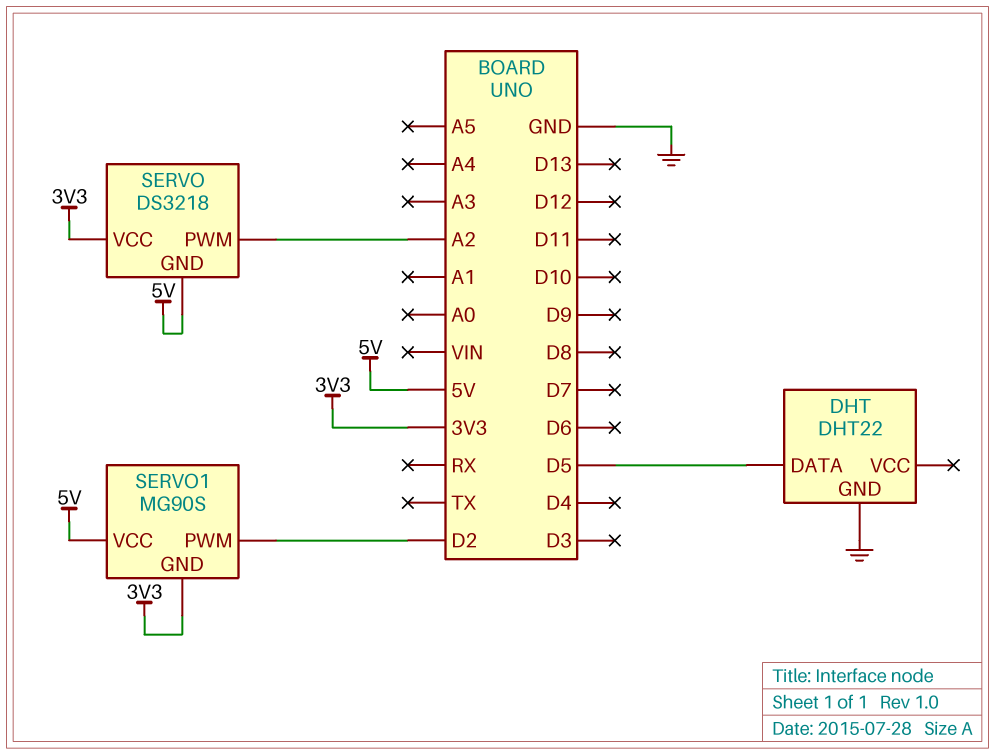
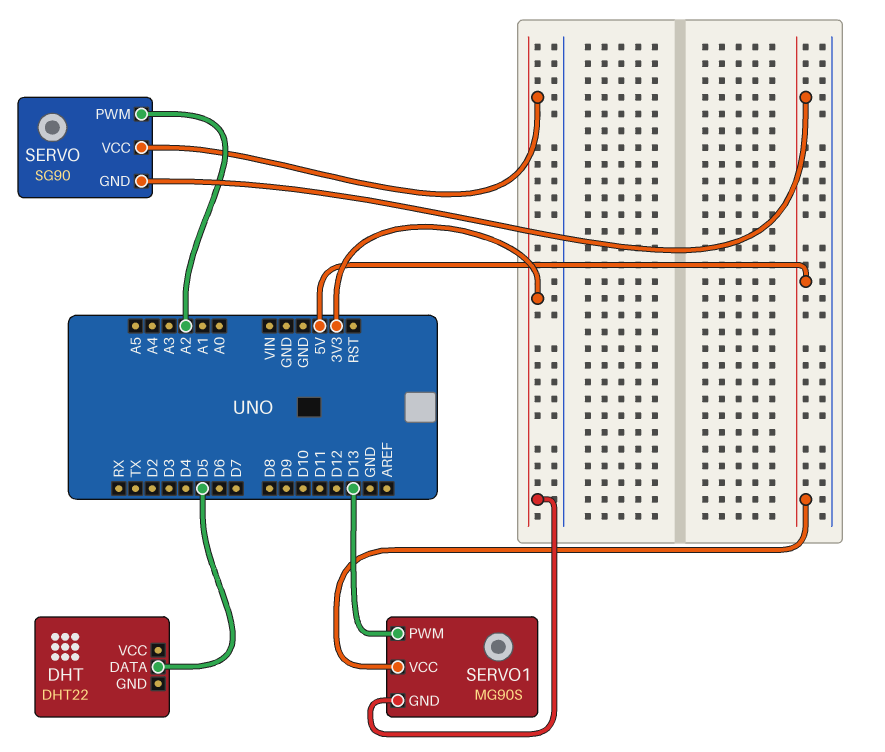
DHT pin GND: GND -> none
SERVO: DS3218 -> SG90
SERVO1 pin PWM: D2 -> D13

